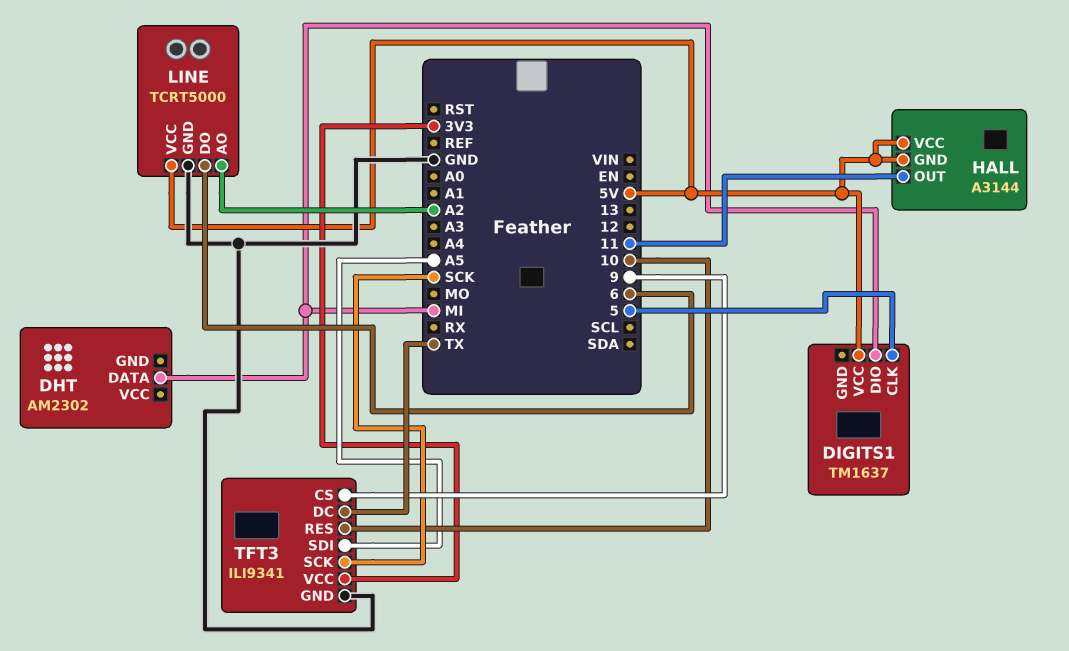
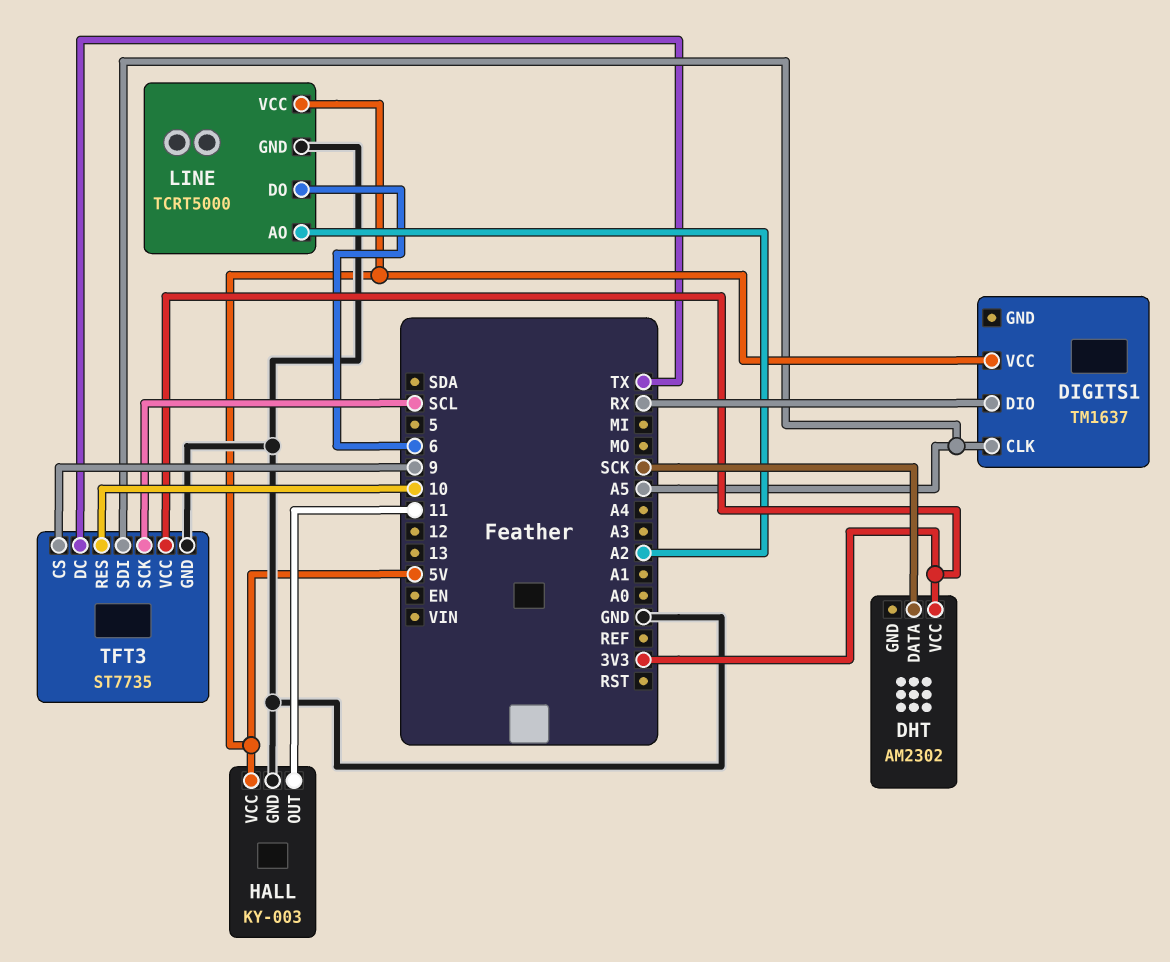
DHT pin DATA: MI -> SCK
DHT pin VCC: none -> 3V3
DIGITS1 pin CLK: 5 -> A5
DIGITS1 pin DIO: MI -> RX
HALL: A3144 -> KY-003
HALL pin GND: 5V -> GND
TFT3: ILI9341 -> ST7735
TFT3 pin SCK: SCK -> SCL

